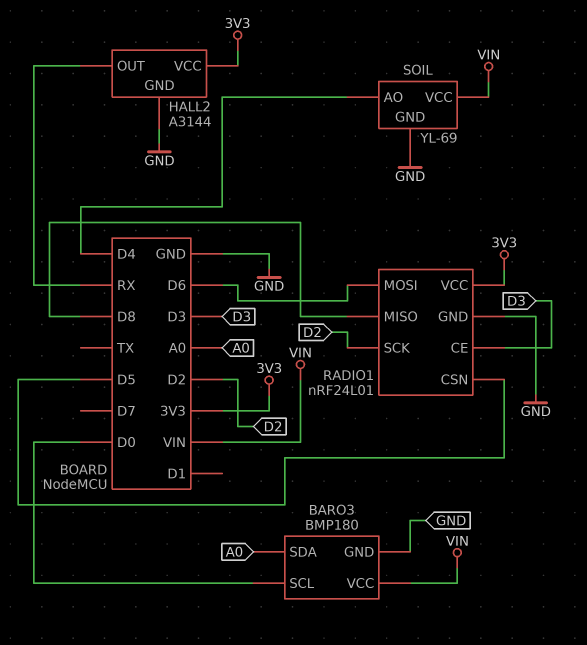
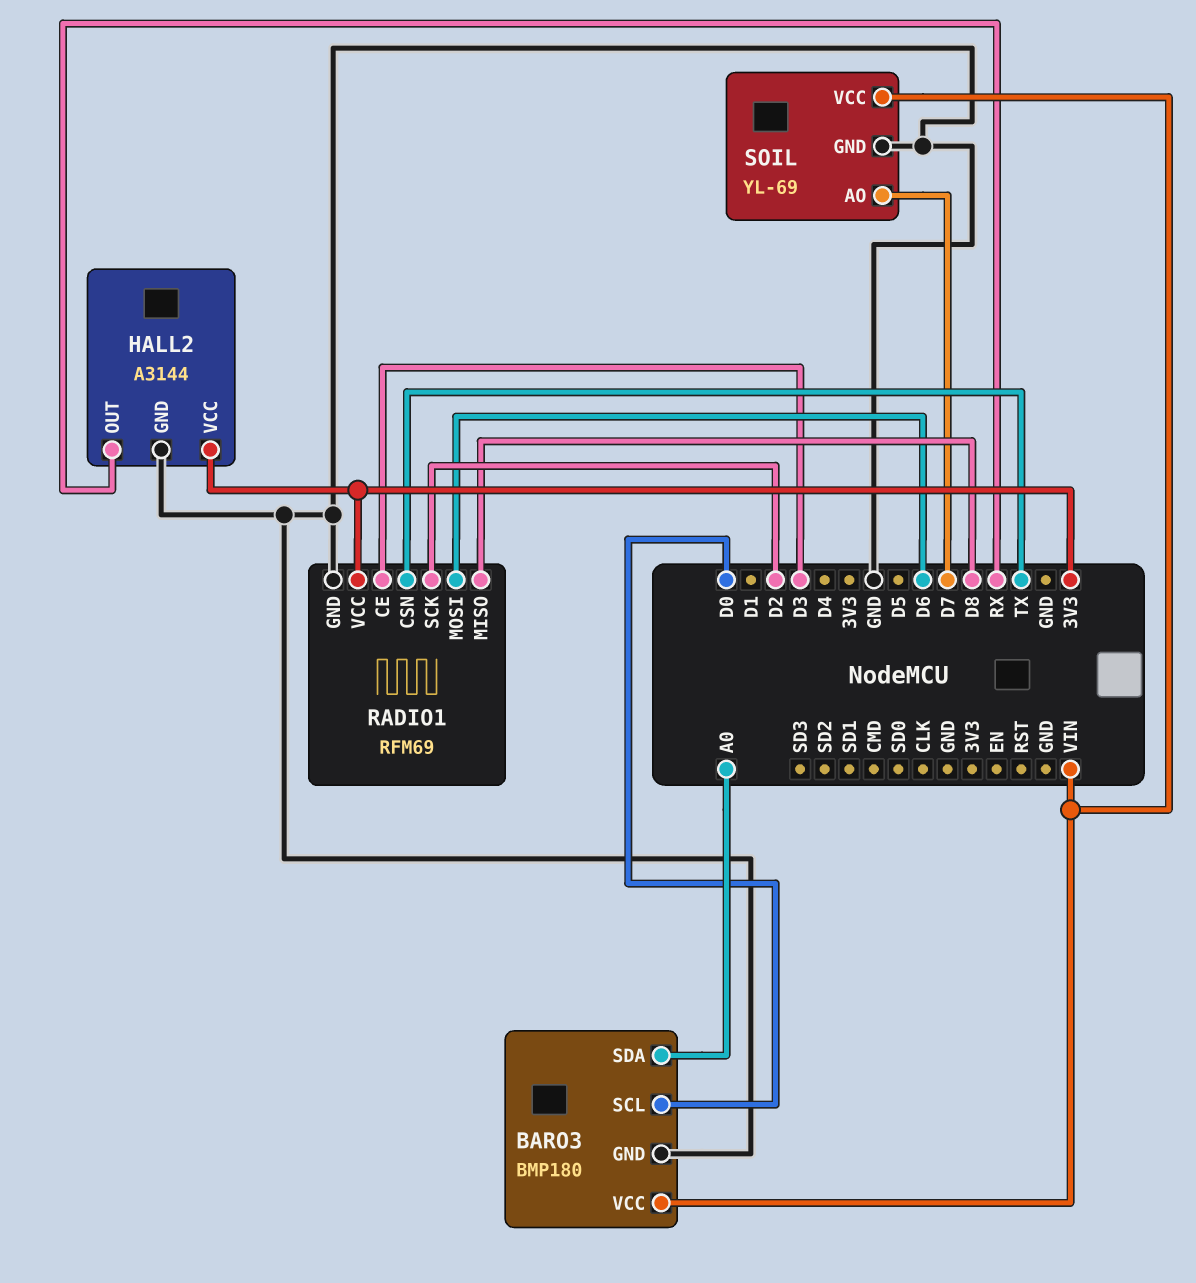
RADIO1: nRF24L01 -> RFM69
RADIO1 pin CSN: D5 -> TX
SOIL pin AO: D4 -> D7

